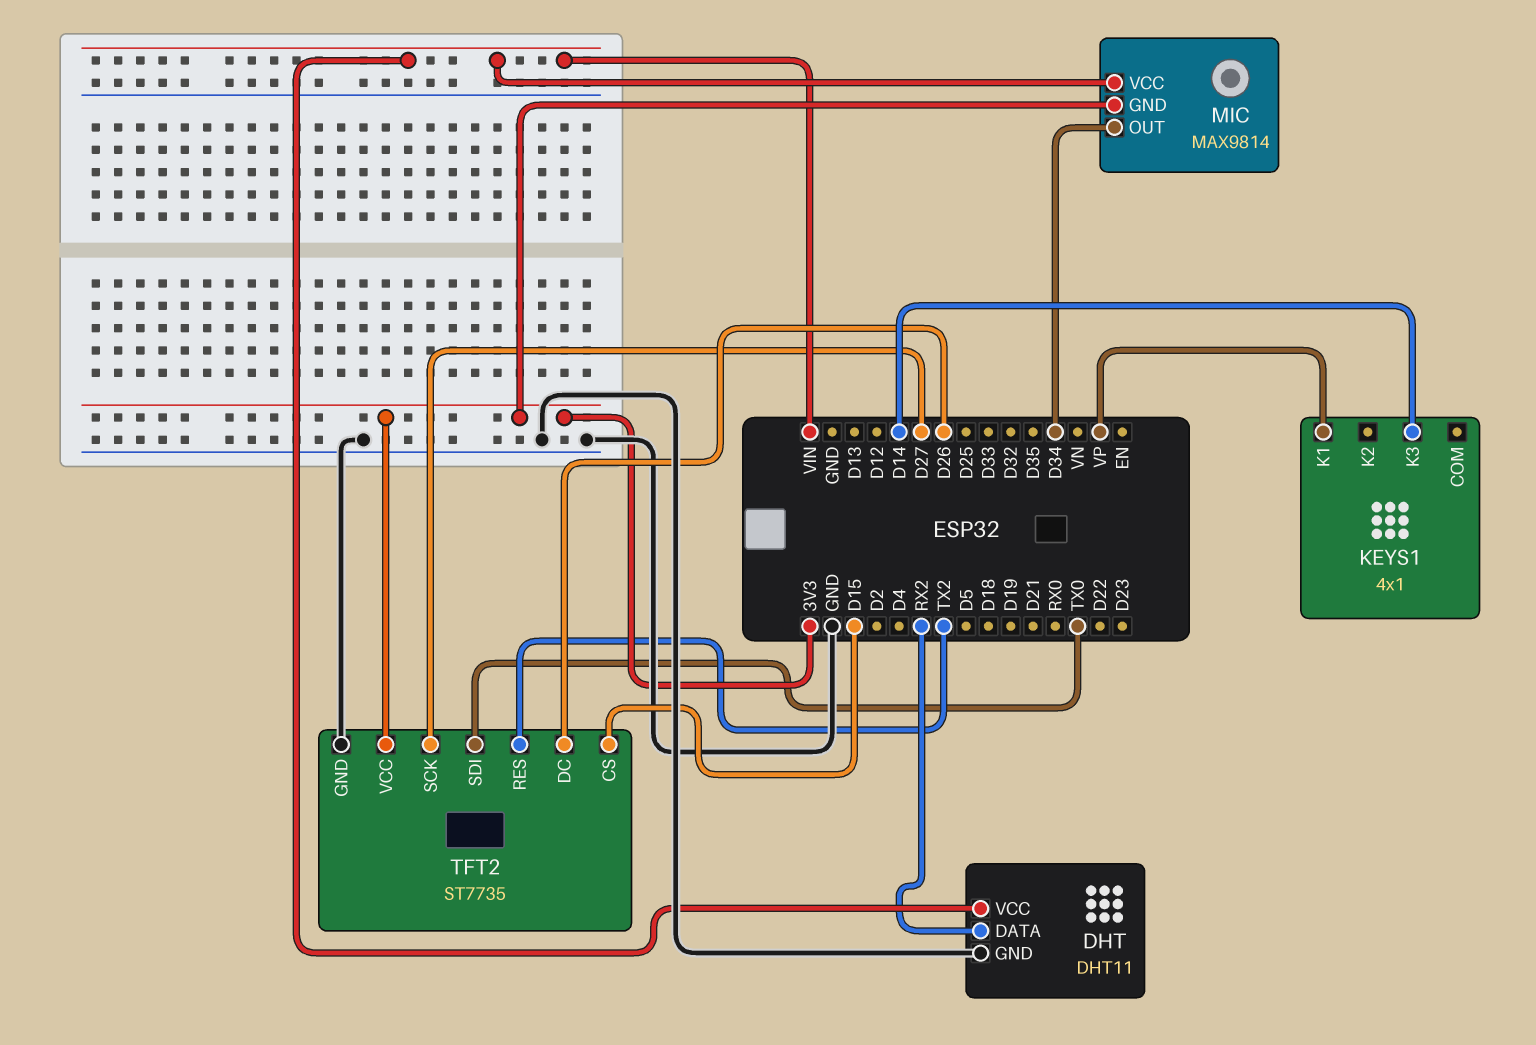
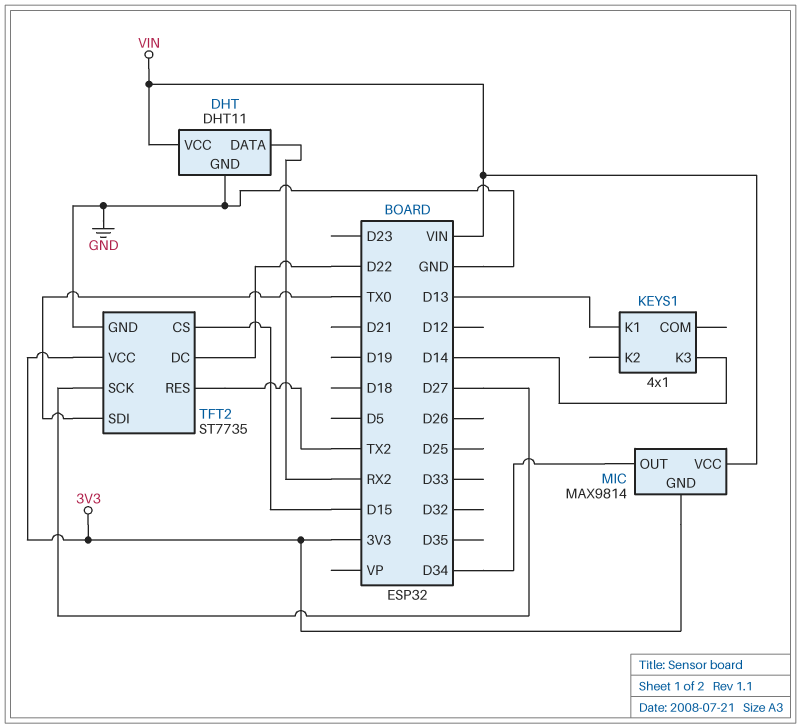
KEYS1 pin K1: VP -> D13
TFT2 pin DC: D26 -> D22

